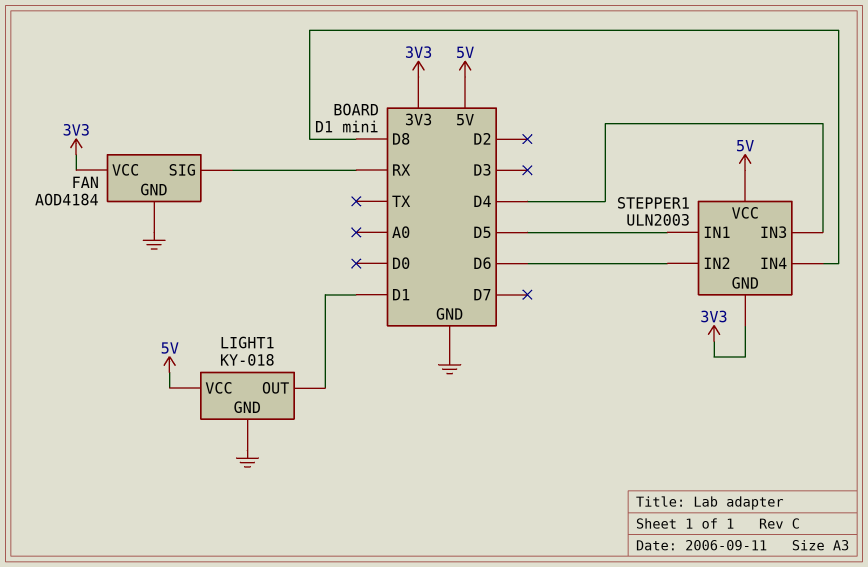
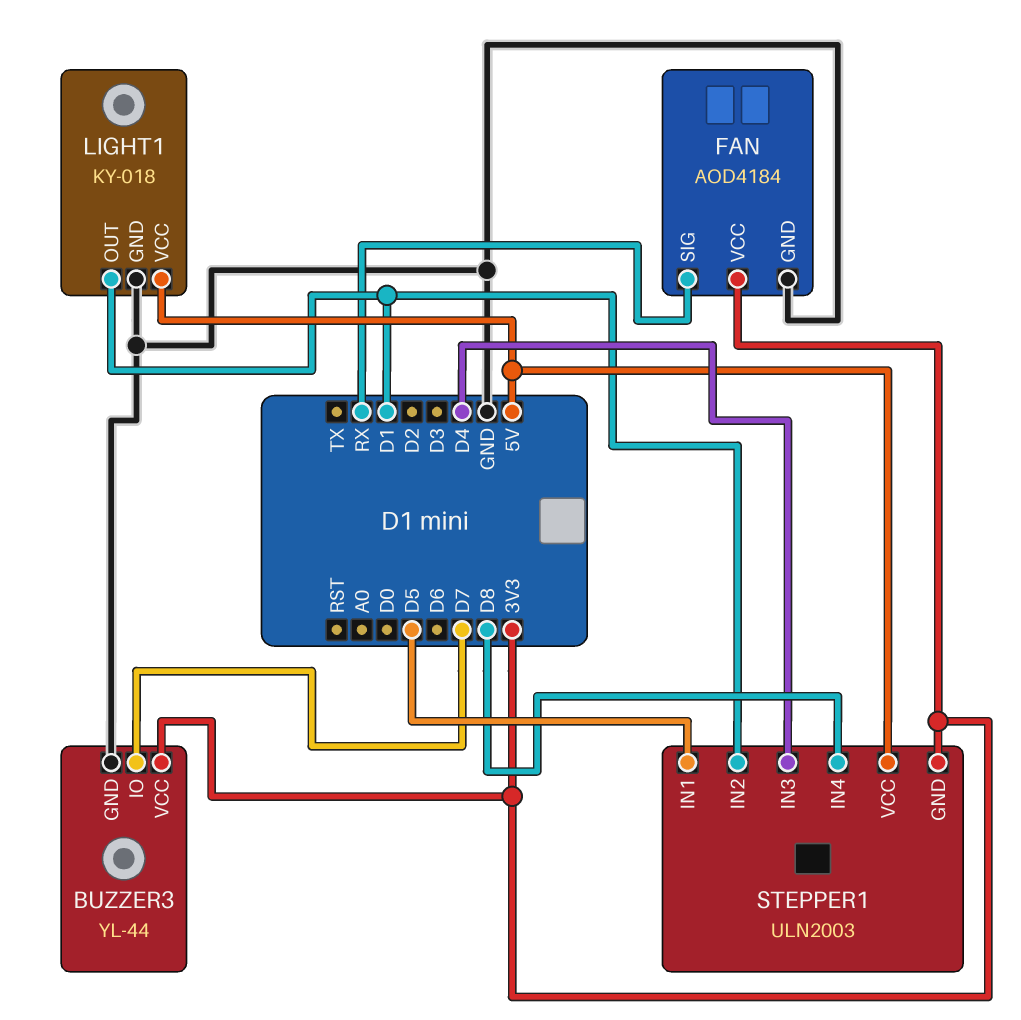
BUZZER3: none -> YL-44
BUZZER3 pin GND: none -> GND
BUZZER3 pin IO: none -> D7
BUZZER3 pin VCC: none -> 3V3
STEPPER1 pin IN2: D6 -> D1

